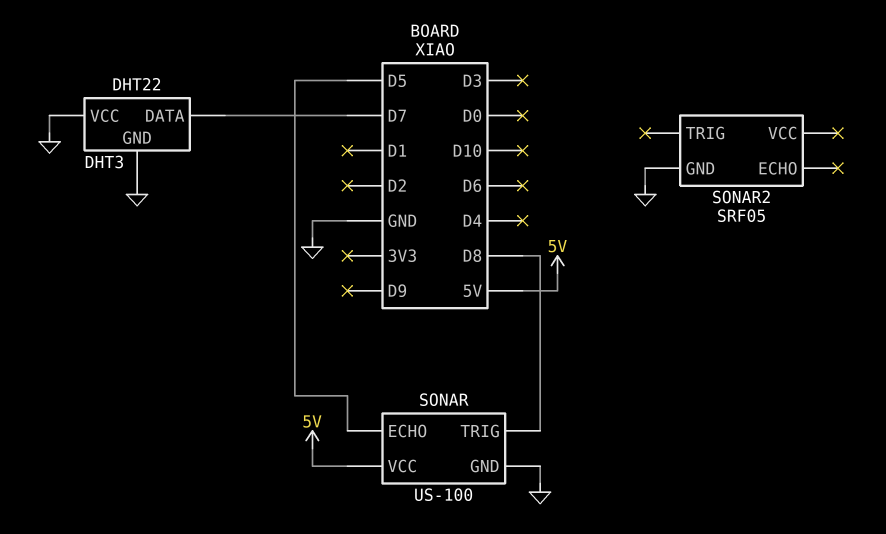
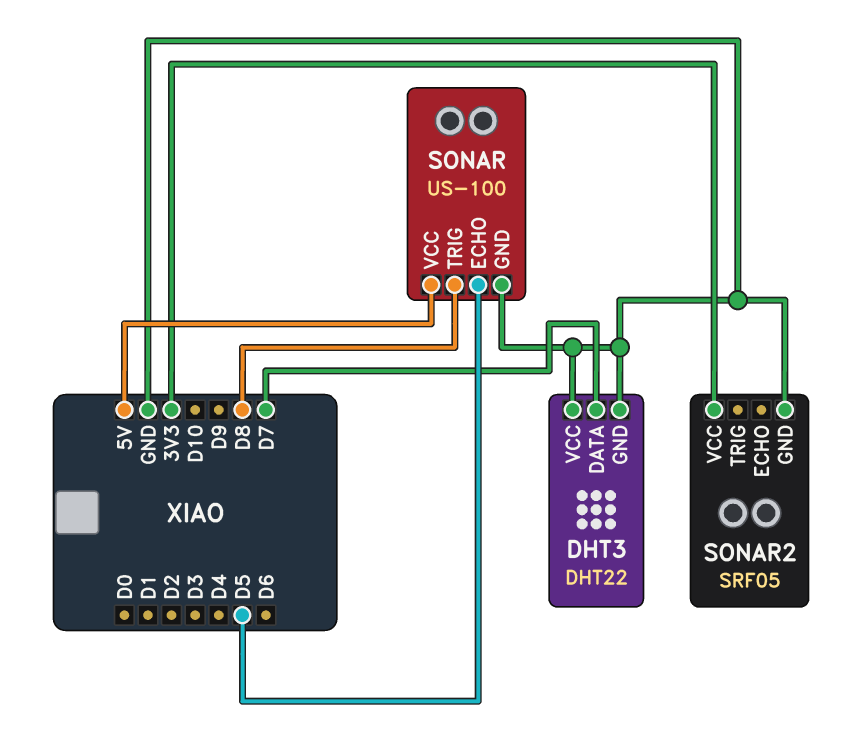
SONAR2 pin VCC: none -> 3V3

